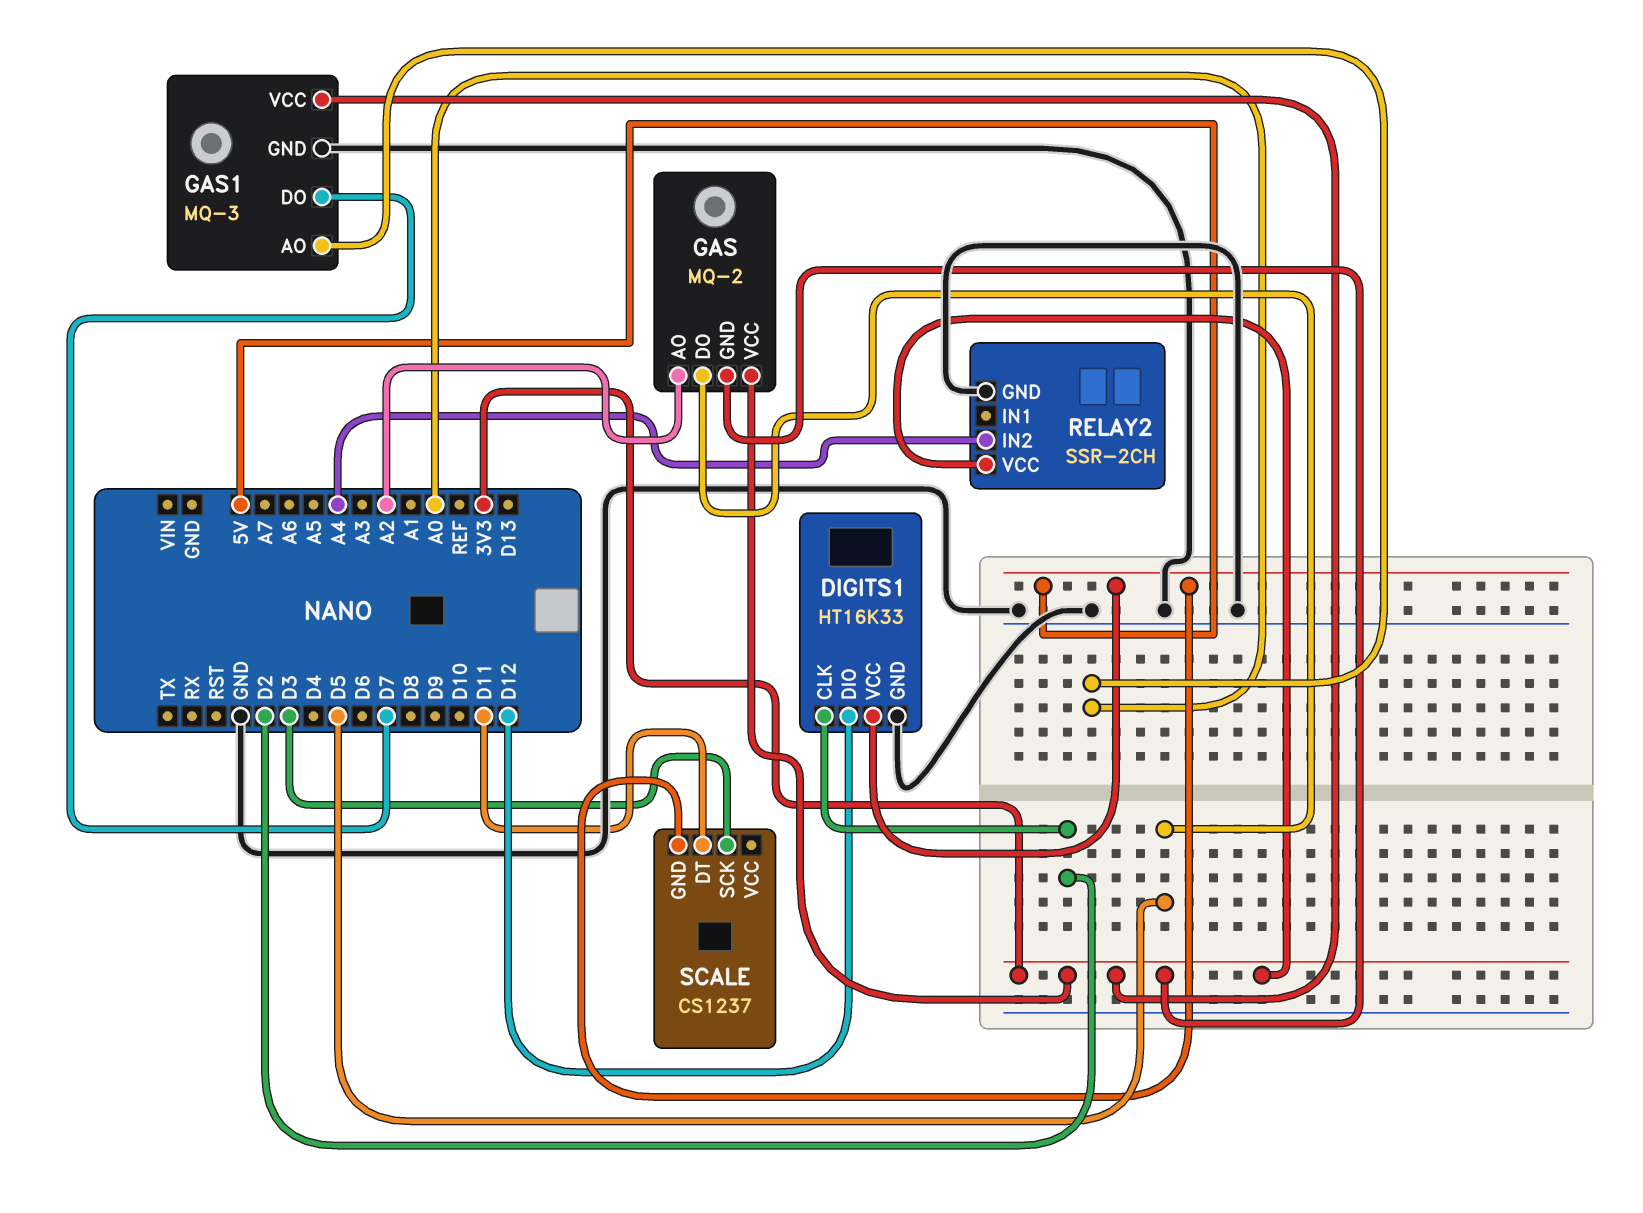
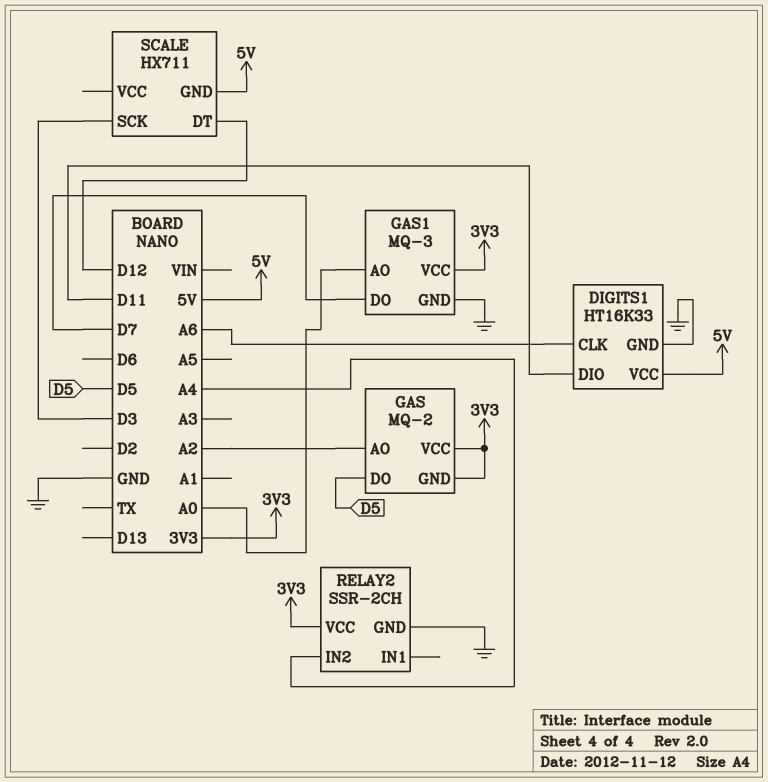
DIGITS1 pin CLK: D2 -> A6
DIGITS1 pin DIO: D12 -> D11
SCALE: CS1237 -> HX711
SCALE pin DT: D11 -> D12

